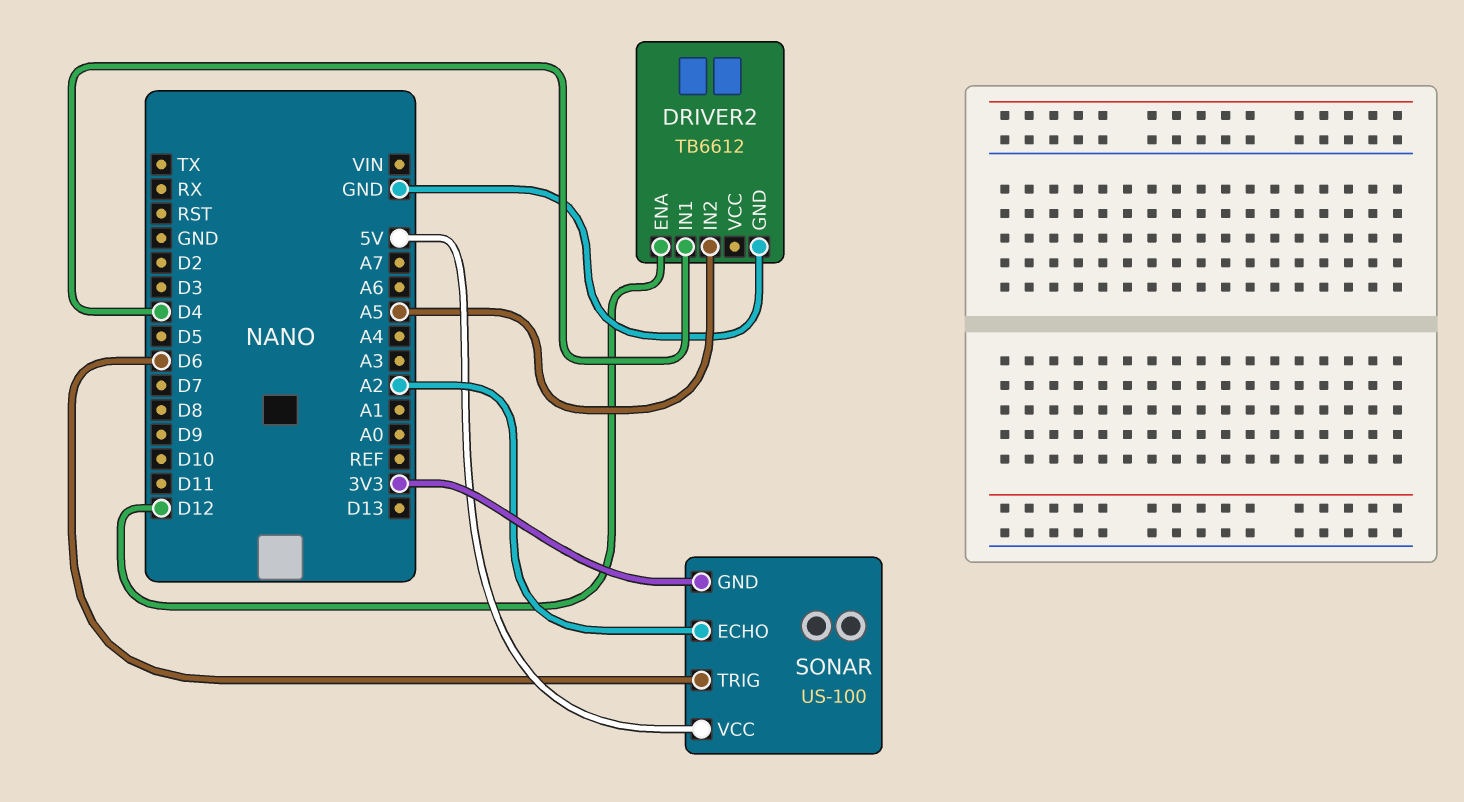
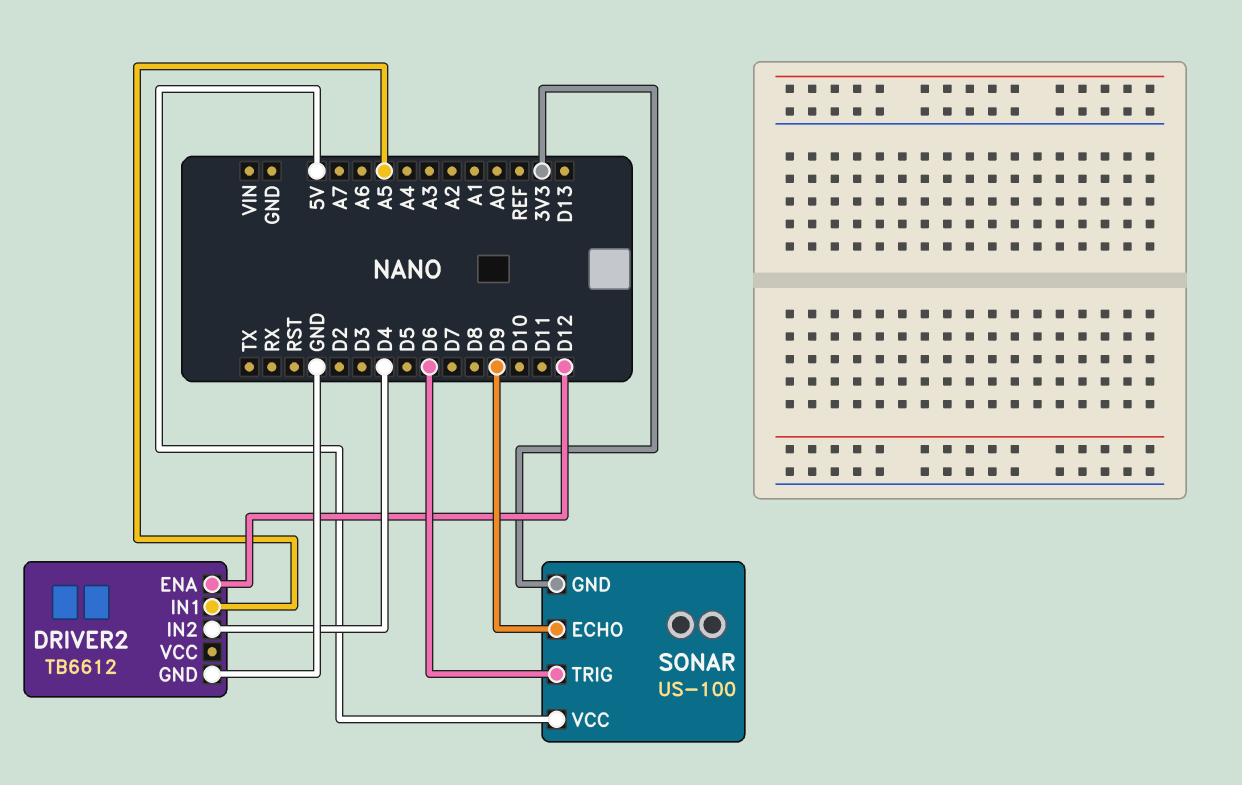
DRIVER2 pin IN1: D4 -> A5
DRIVER2 pin IN2: A5 -> D4
SONAR pin ECHO: A2 -> D9

